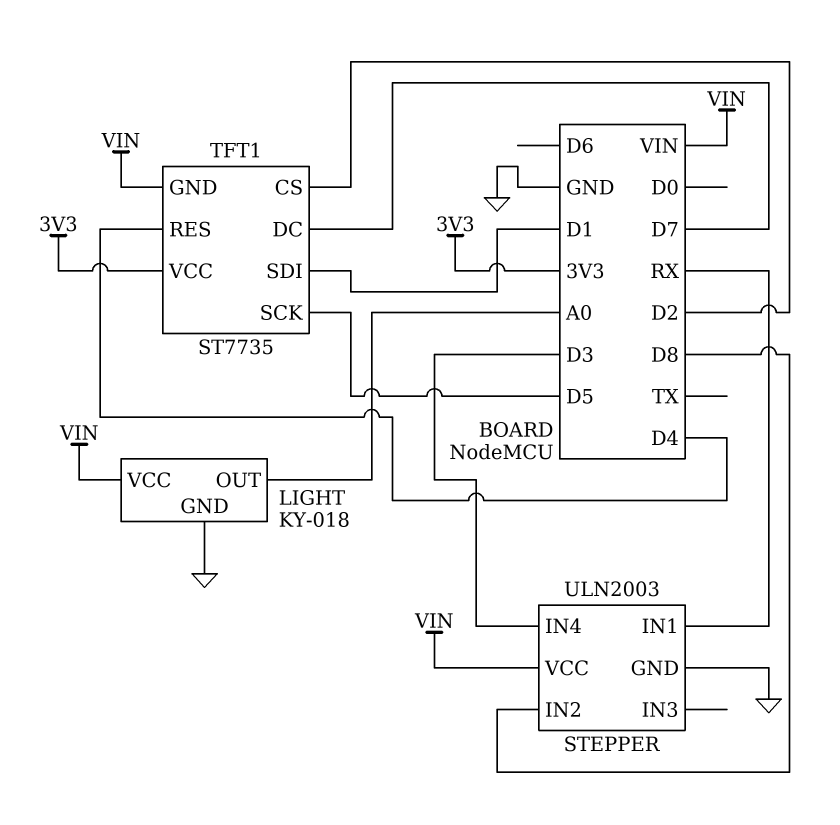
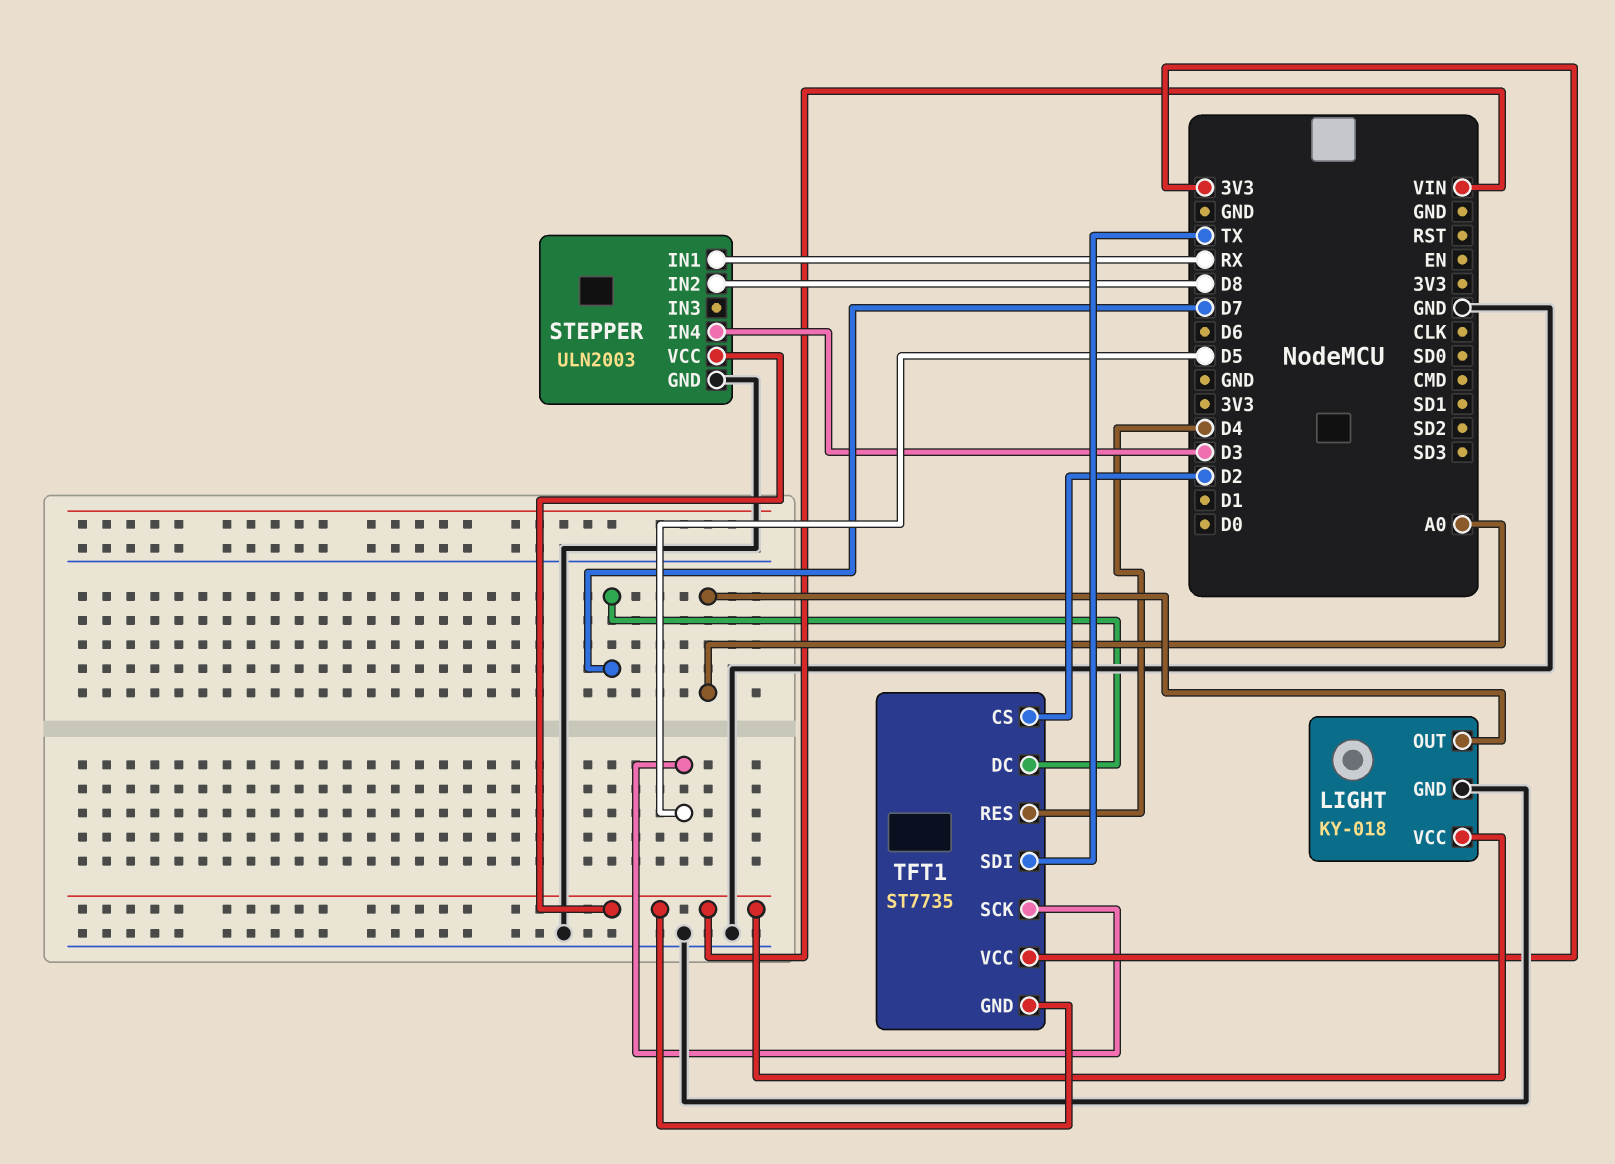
TFT1 pin SDI: D1 -> TX

